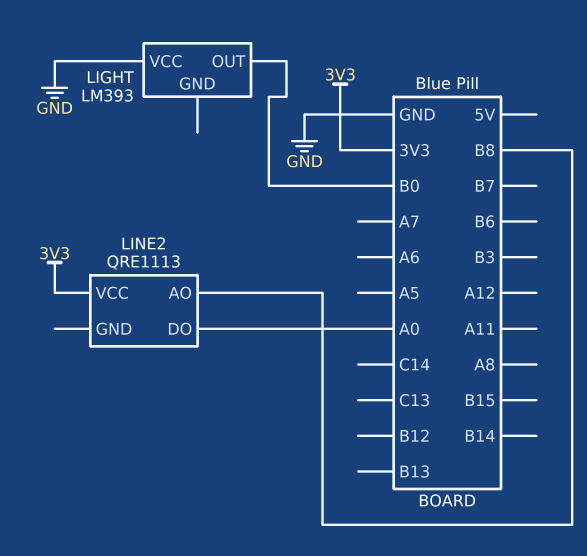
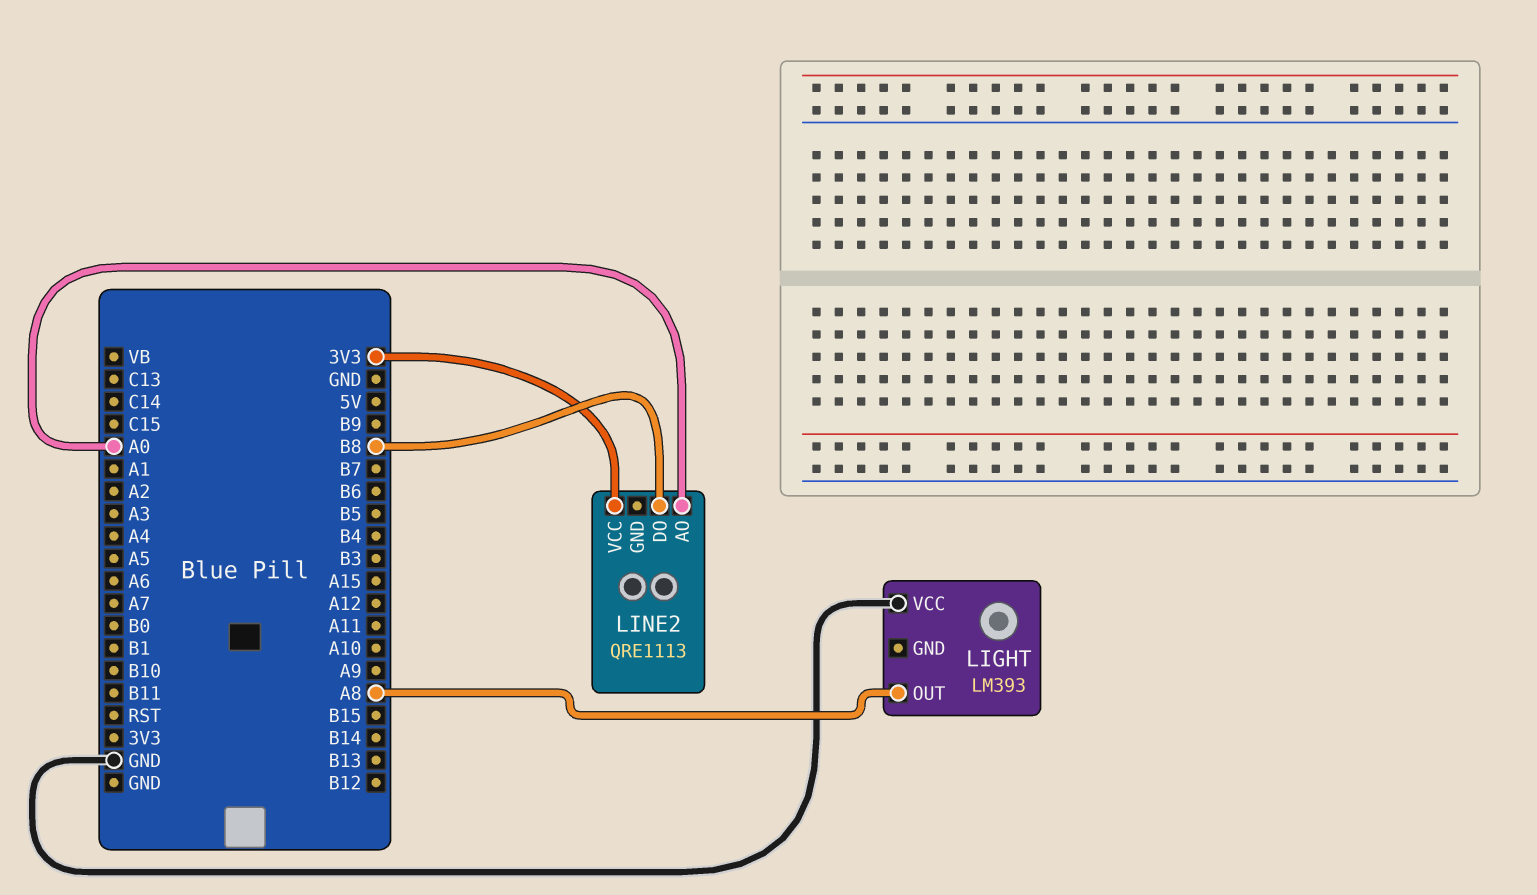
LIGHT pin OUT: B0 -> A8
LINE2 pin AO: B8 -> A0
LINE2 pin DO: A0 -> B8

